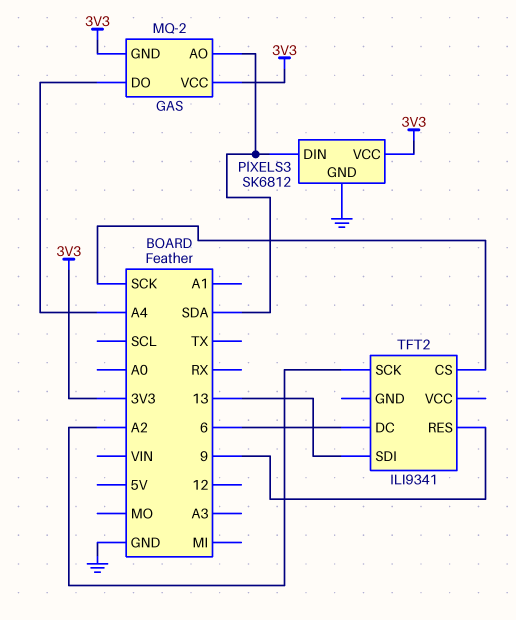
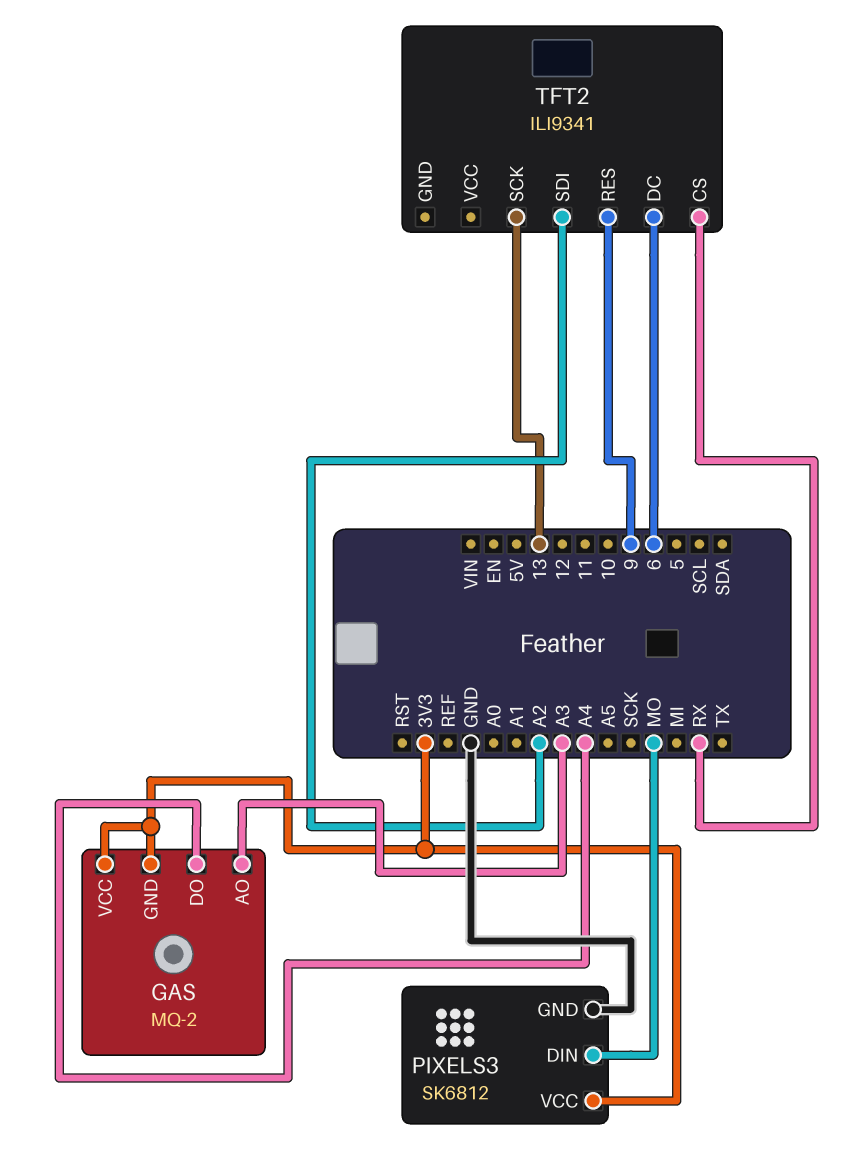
GAS pin AO: SDA -> A3
PIXELS3 pin DIN: SDA -> MO
TFT2 pin CS: SCK -> RX
TFT2 pin SCK: A2 -> 13
TFT2 pin SDI: 13 -> A2

